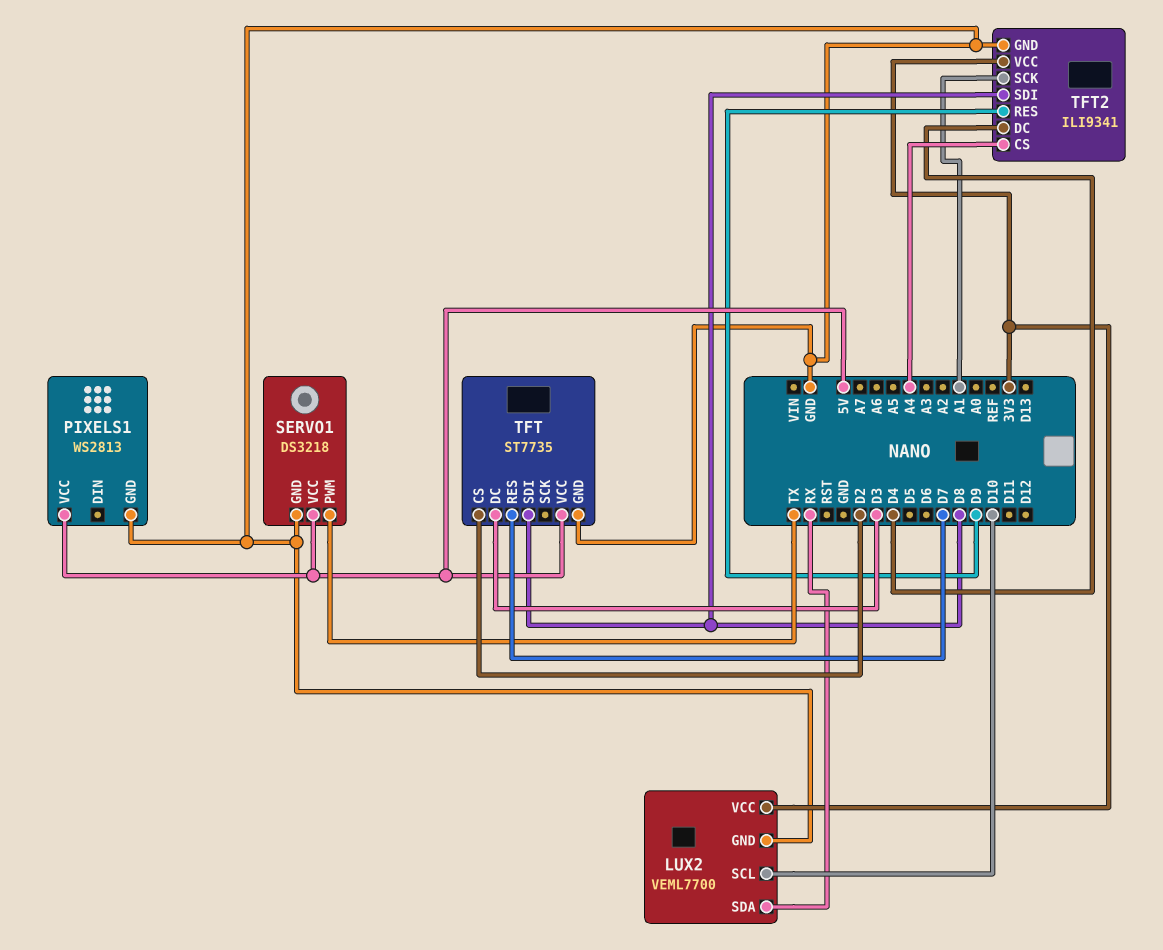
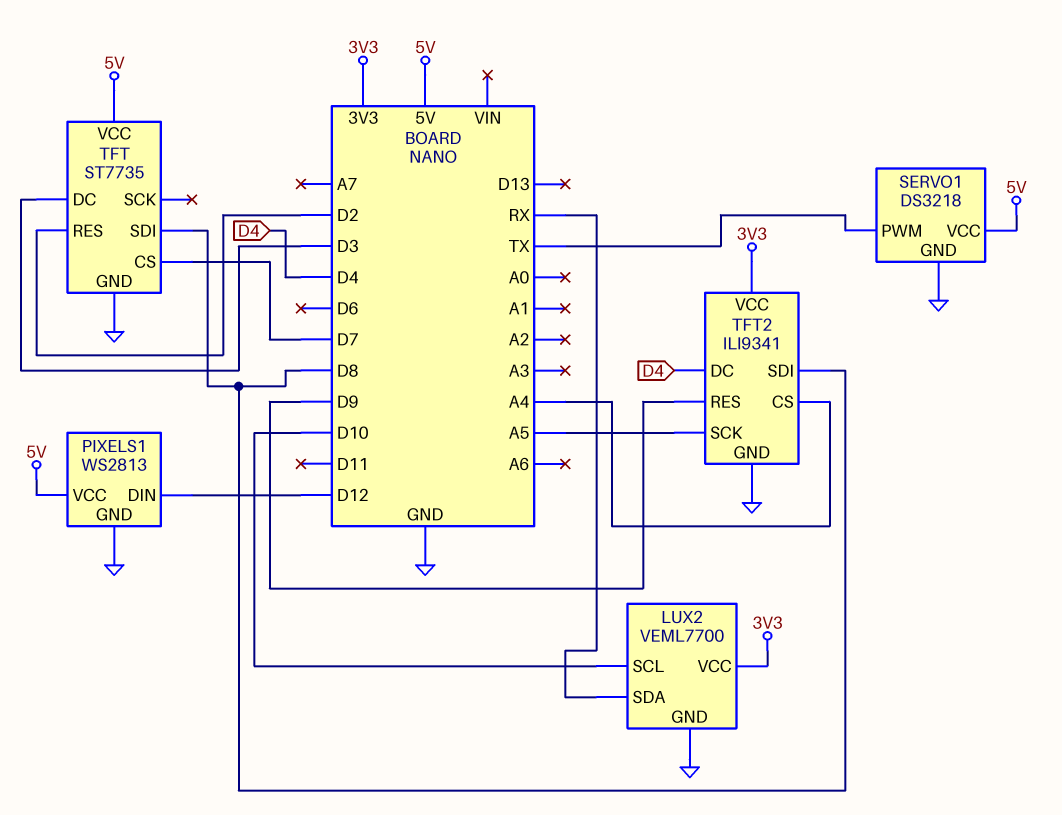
PIXELS1 pin DIN: none -> D12
TFT pin CS: D2 -> D7
TFT pin RES: D7 -> D2
TFT2 pin SCK: A1 -> A5

